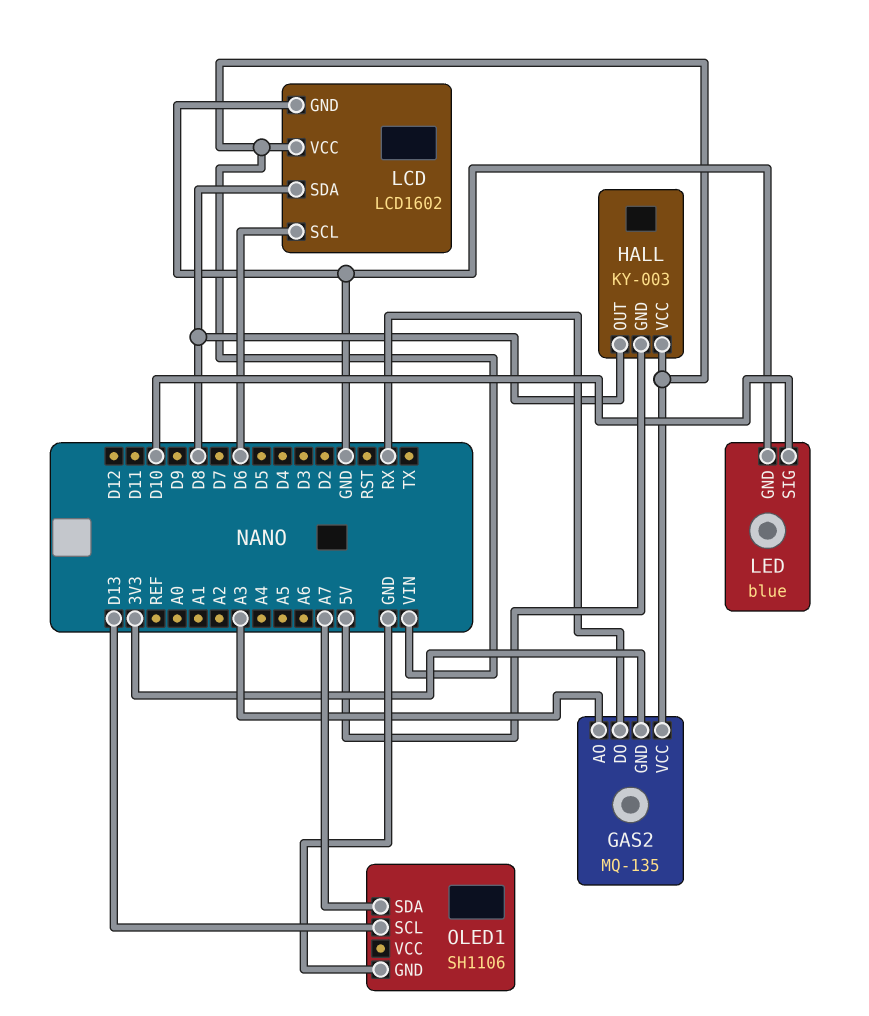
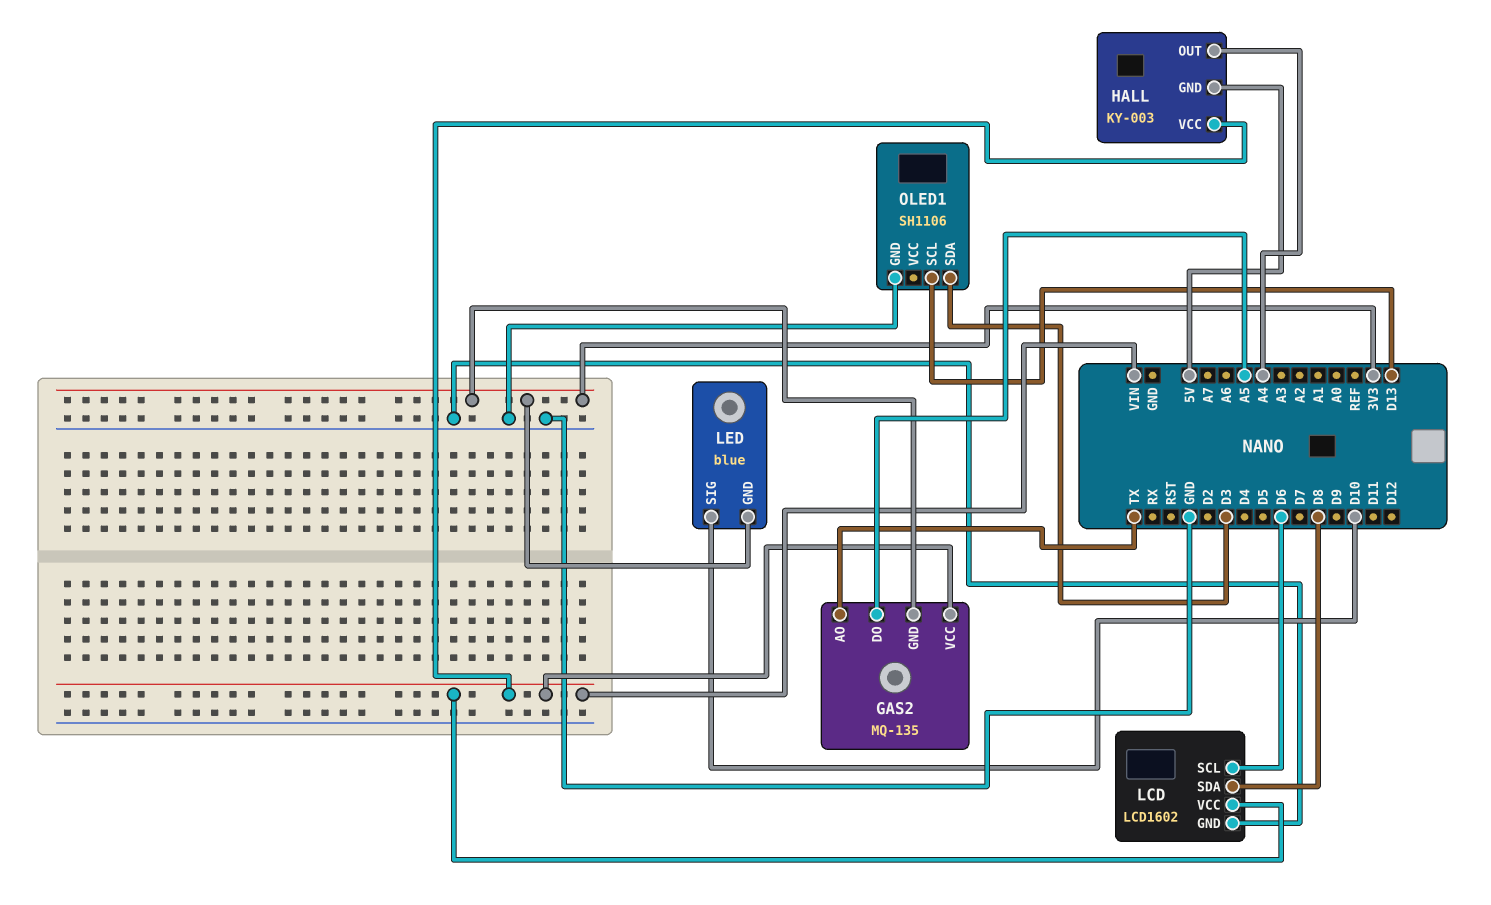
GAS2 pin AO: A3 -> TX
GAS2 pin DO: RX -> A5
HALL pin OUT: D8 -> A4
LED pin GND: GND -> 3V3
OLED1 pin SDA: A7 -> D3

